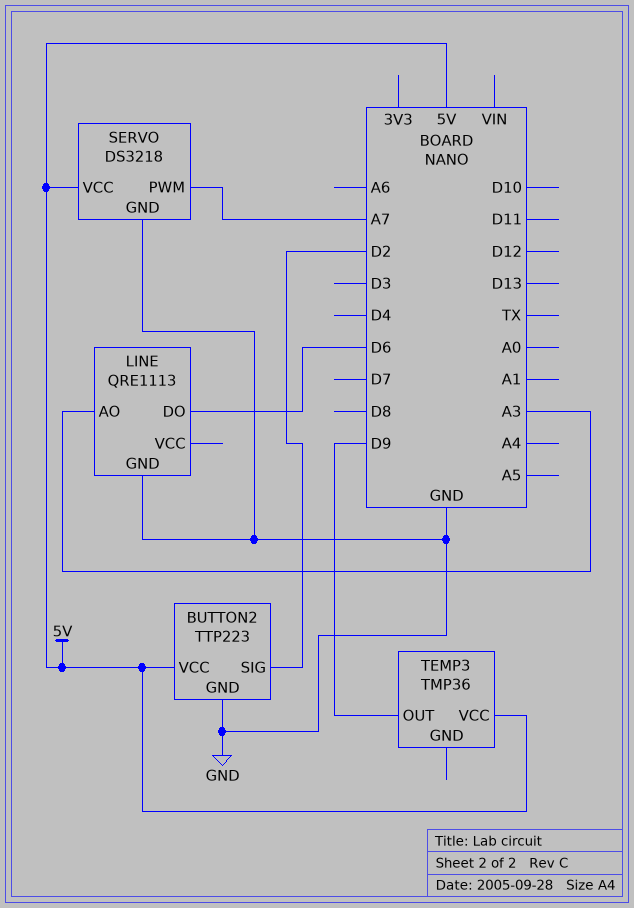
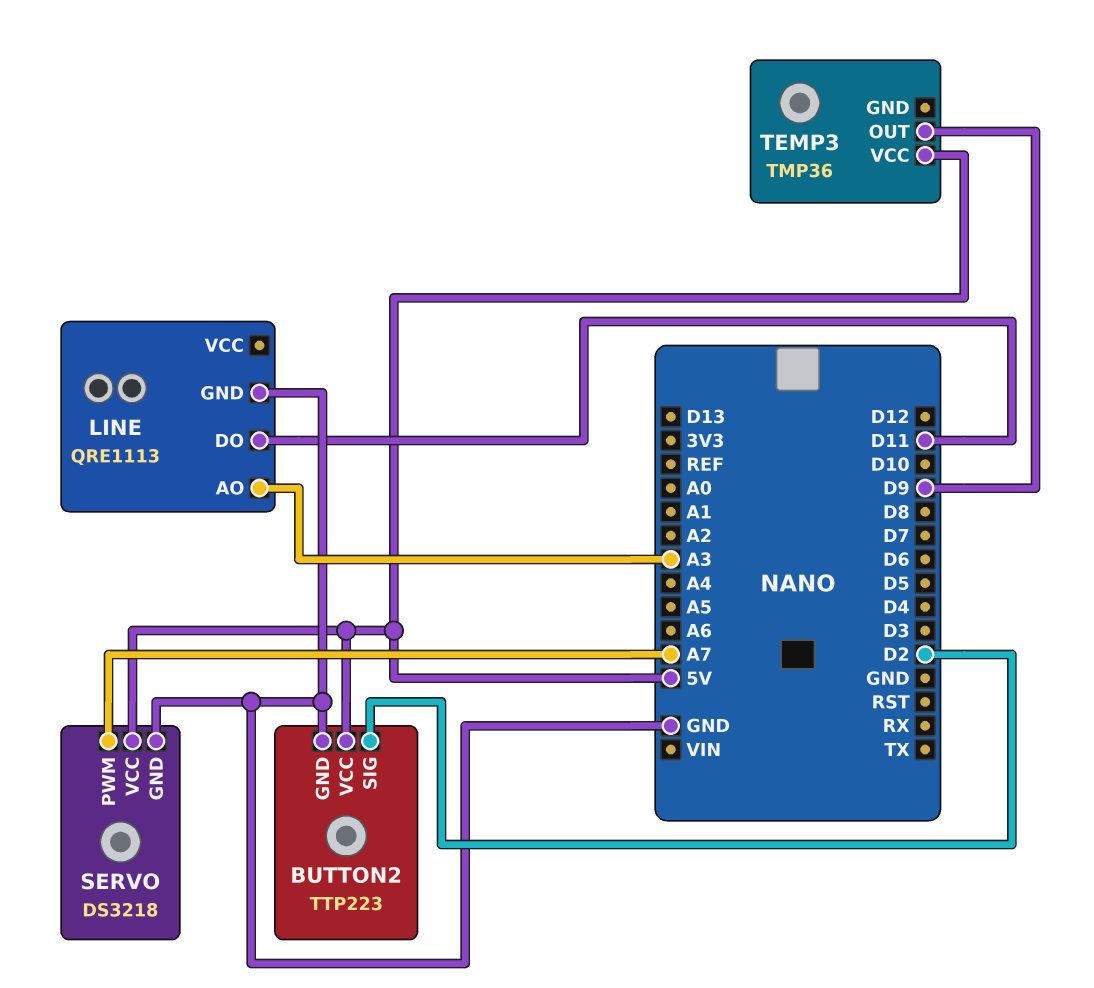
LINE pin DO: D6 -> D11

